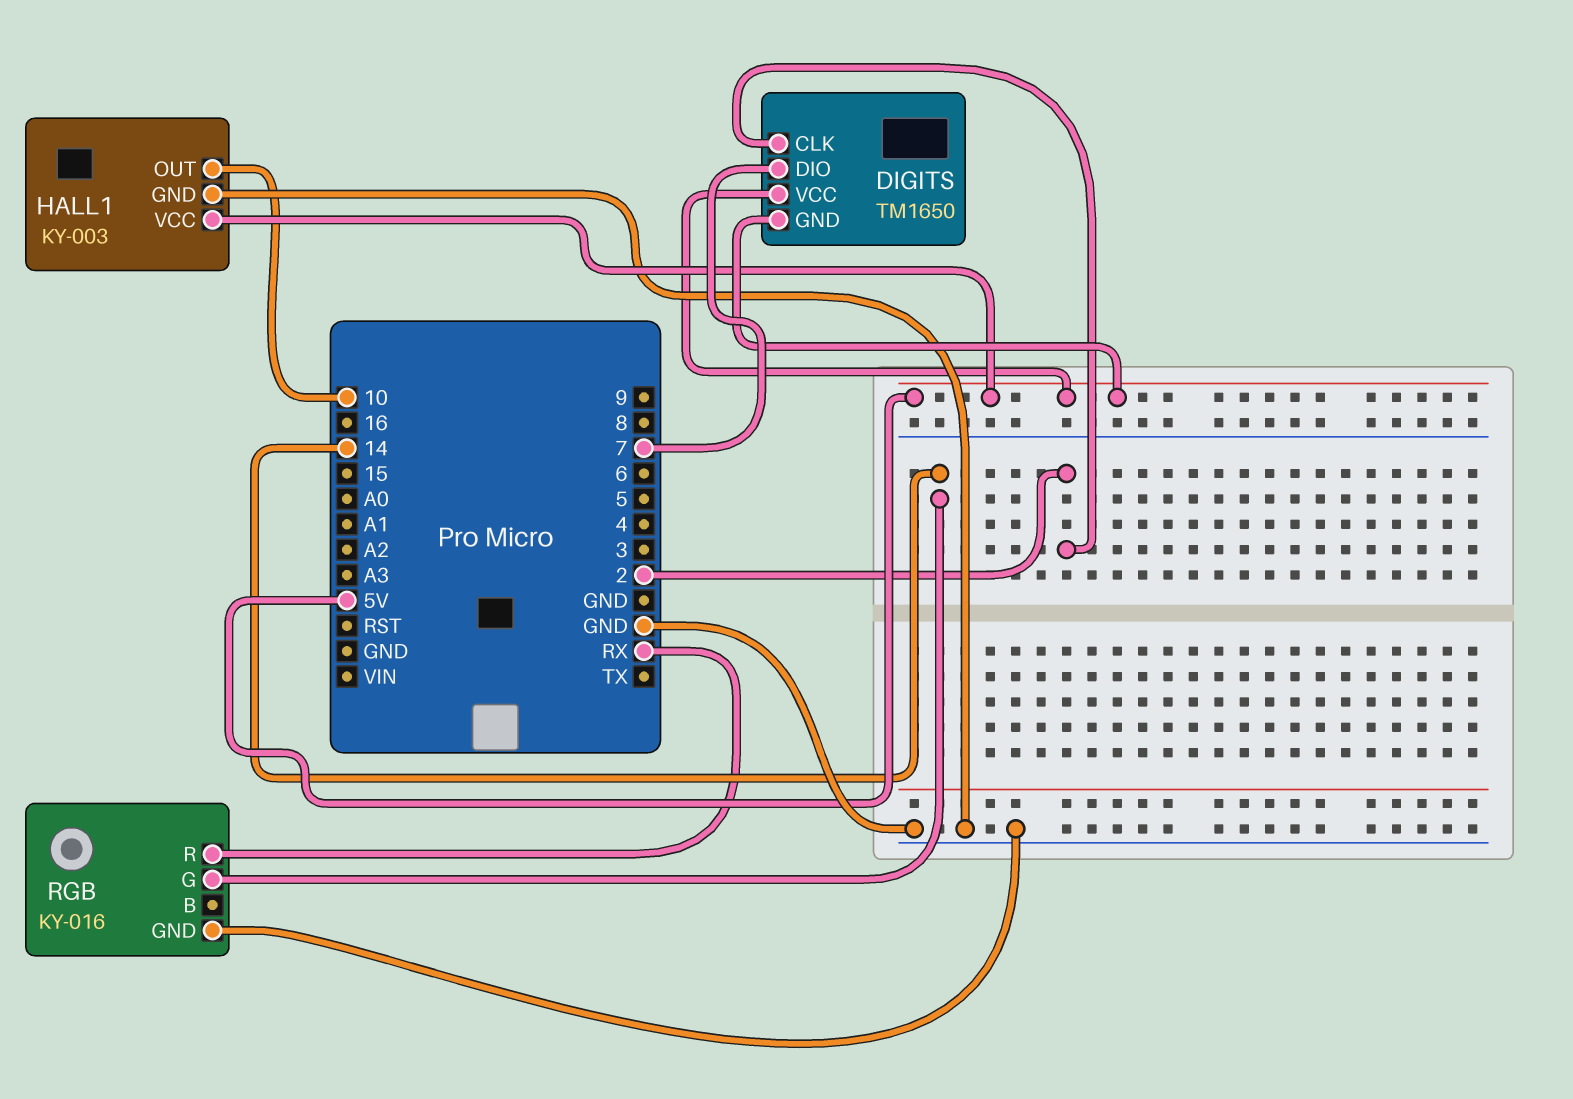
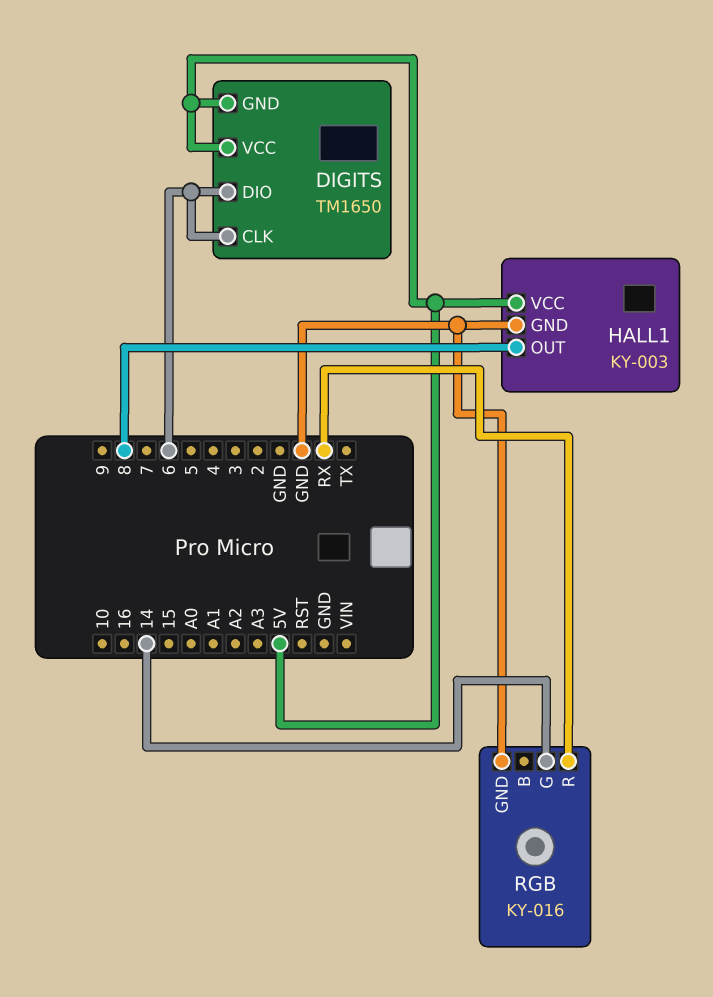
DIGITS pin CLK: 2 -> 6
DIGITS pin DIO: 7 -> 6
HALL1 pin OUT: 10 -> 8

